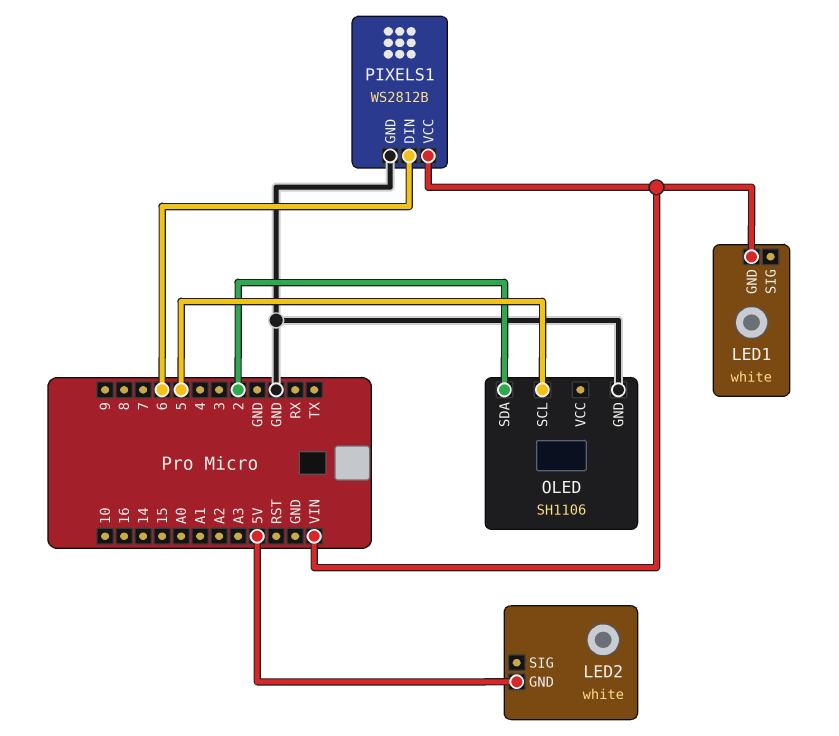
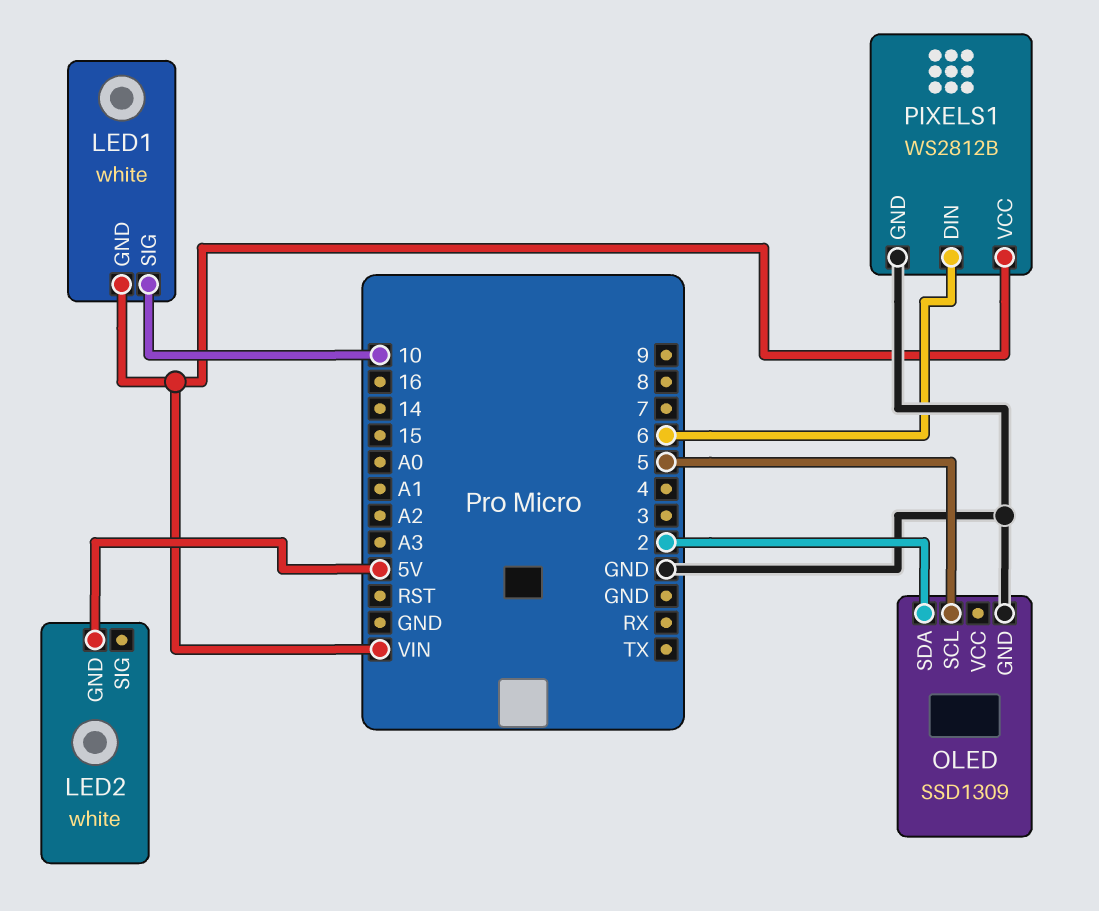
LED1 pin SIG: none -> 10
OLED: SH1106 -> SSD1309

